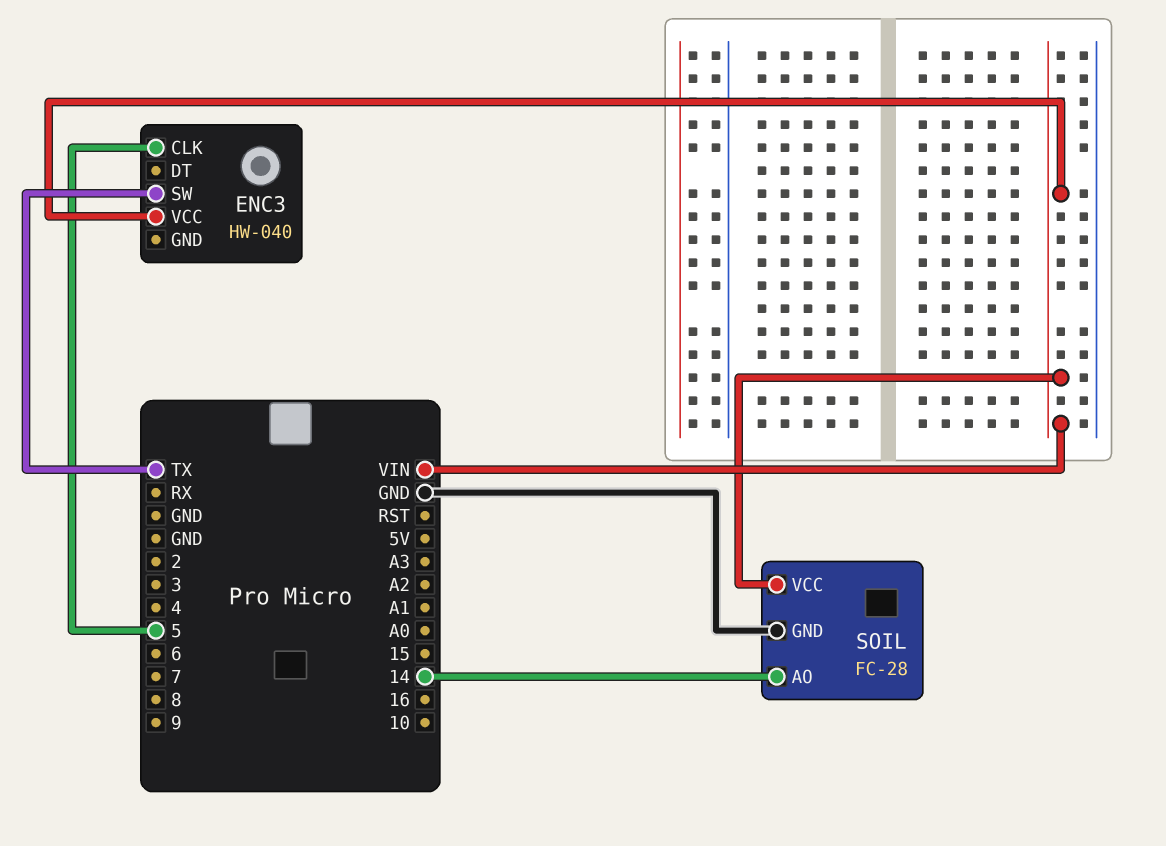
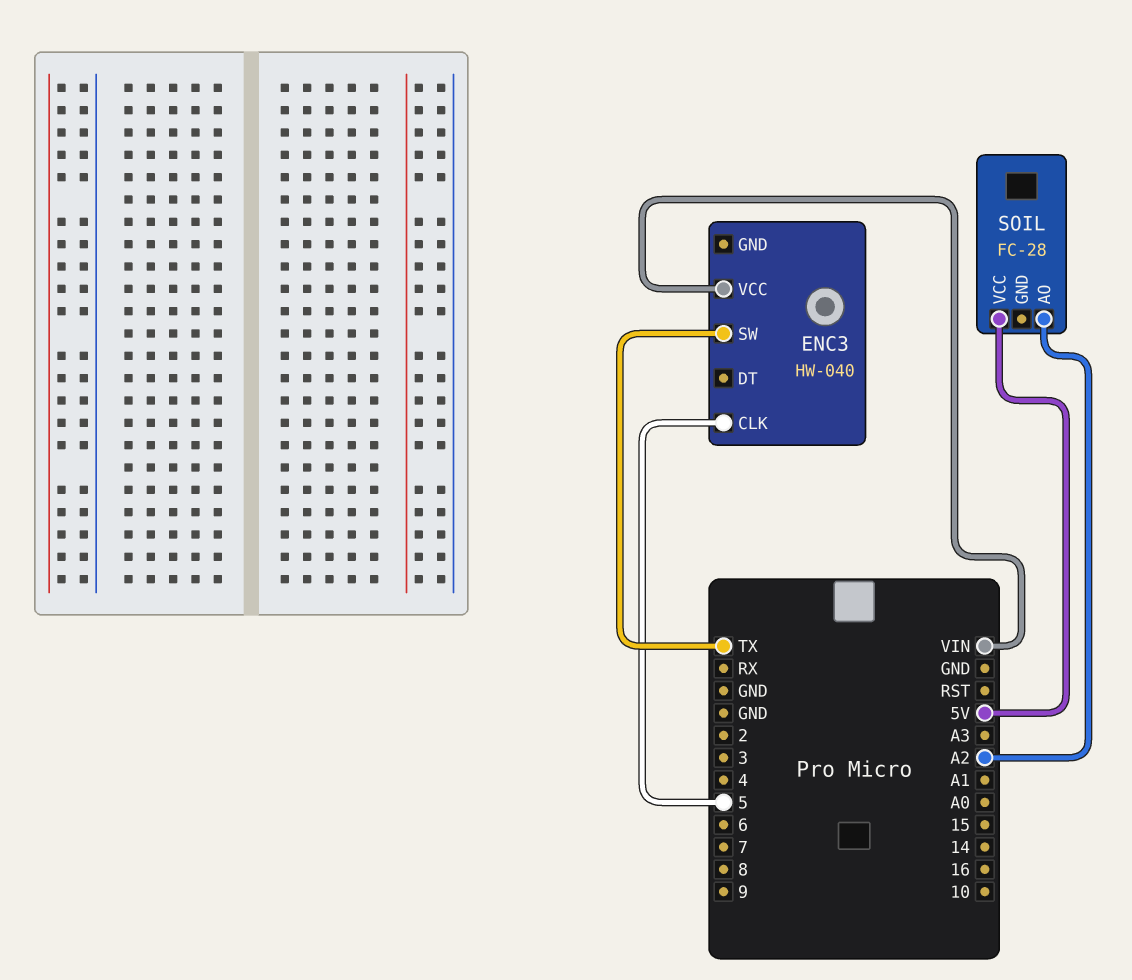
SOIL pin AO: 14 -> A2
SOIL pin GND: GND -> none
SOIL pin VCC: VIN -> 5V

